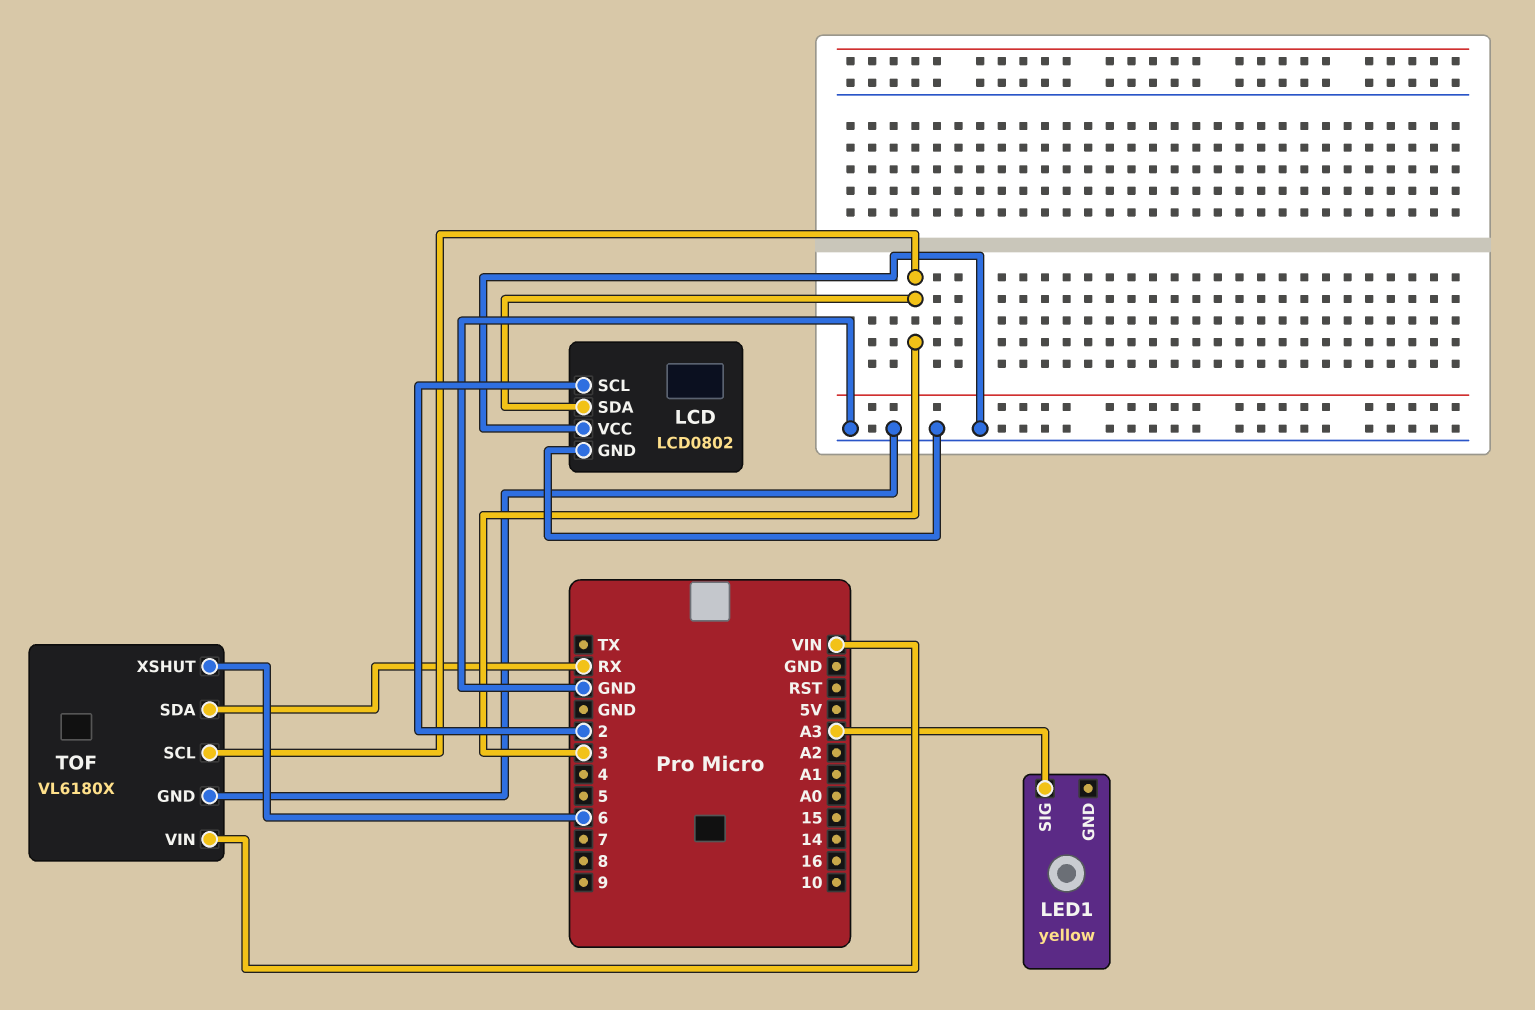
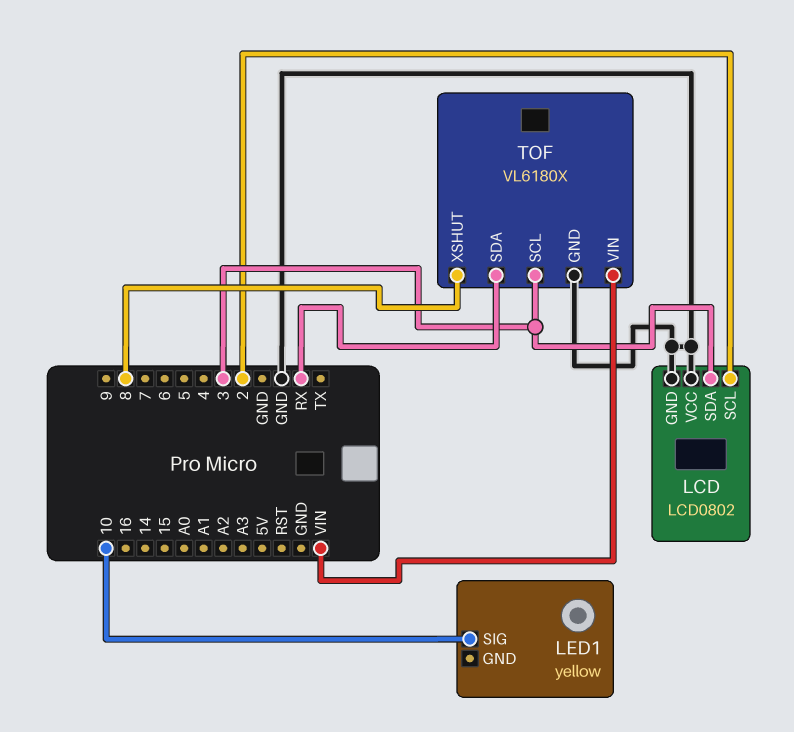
LED1 pin SIG: A3 -> 10
TOF pin XSHUT: 6 -> 8

